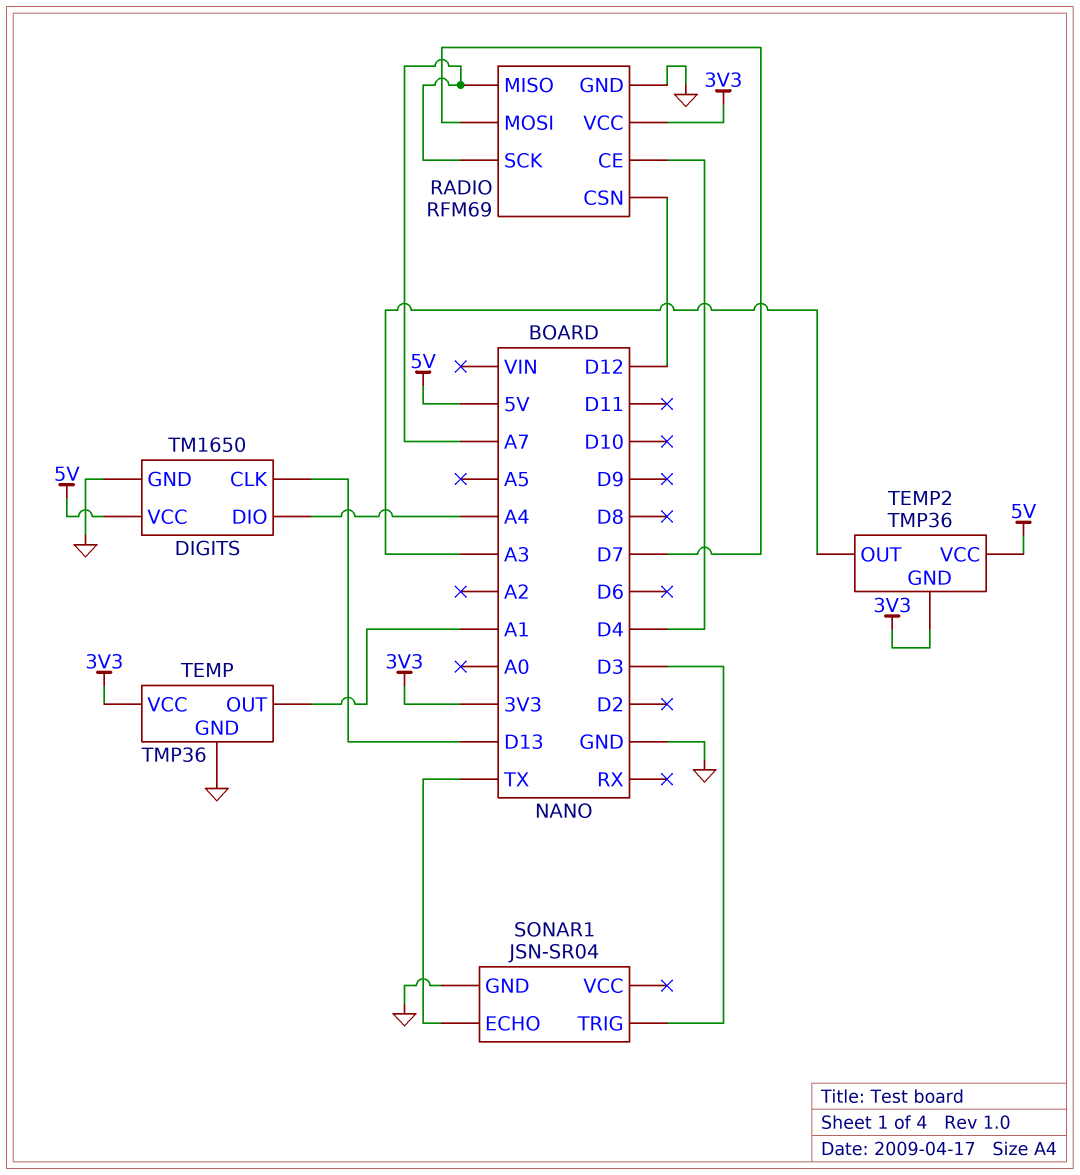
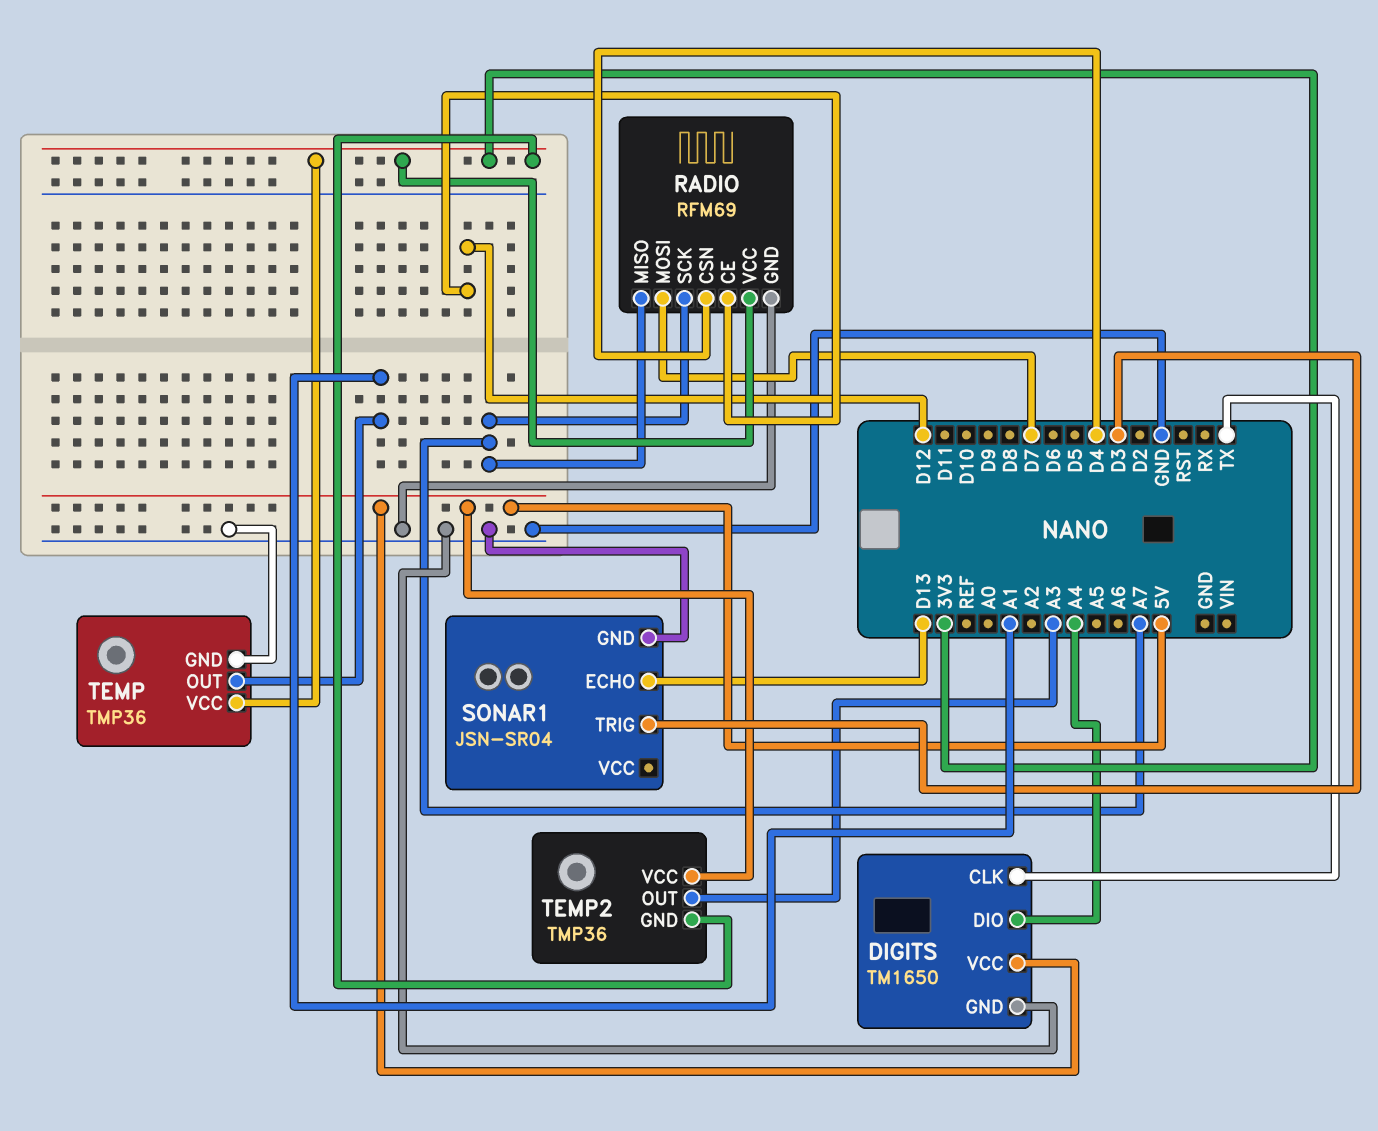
DIGITS pin CLK: D13 -> TX
RADIO pin CE: D4 -> D12
RADIO pin CSN: D12 -> D4
SONAR1 pin ECHO: TX -> D13

